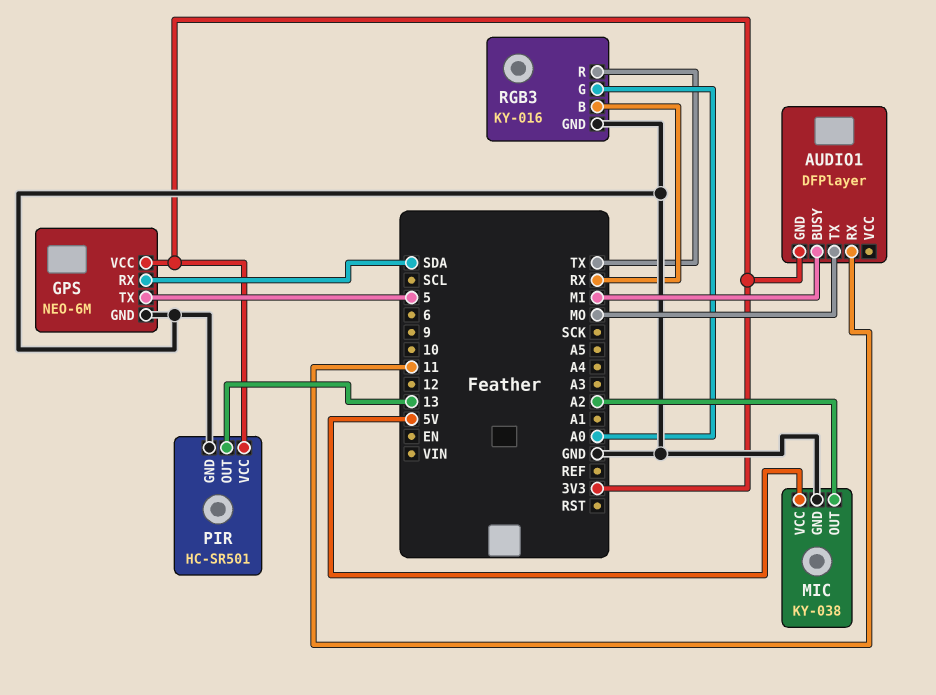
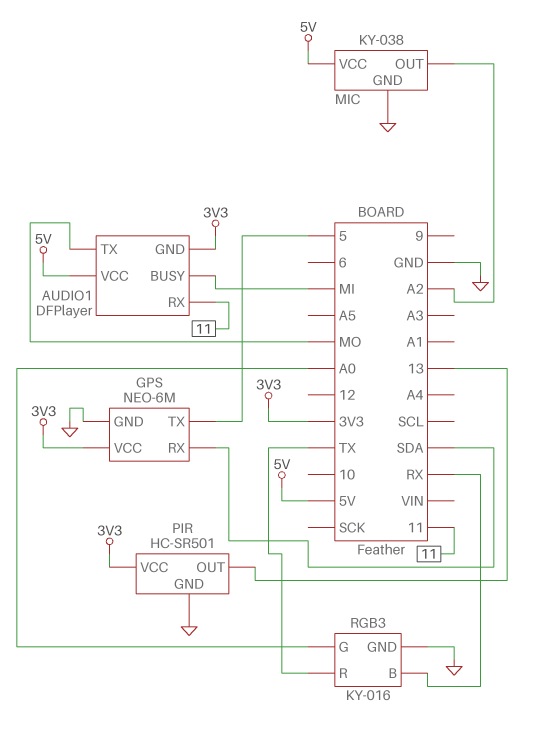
AUDIO1 pin VCC: none -> 5V

